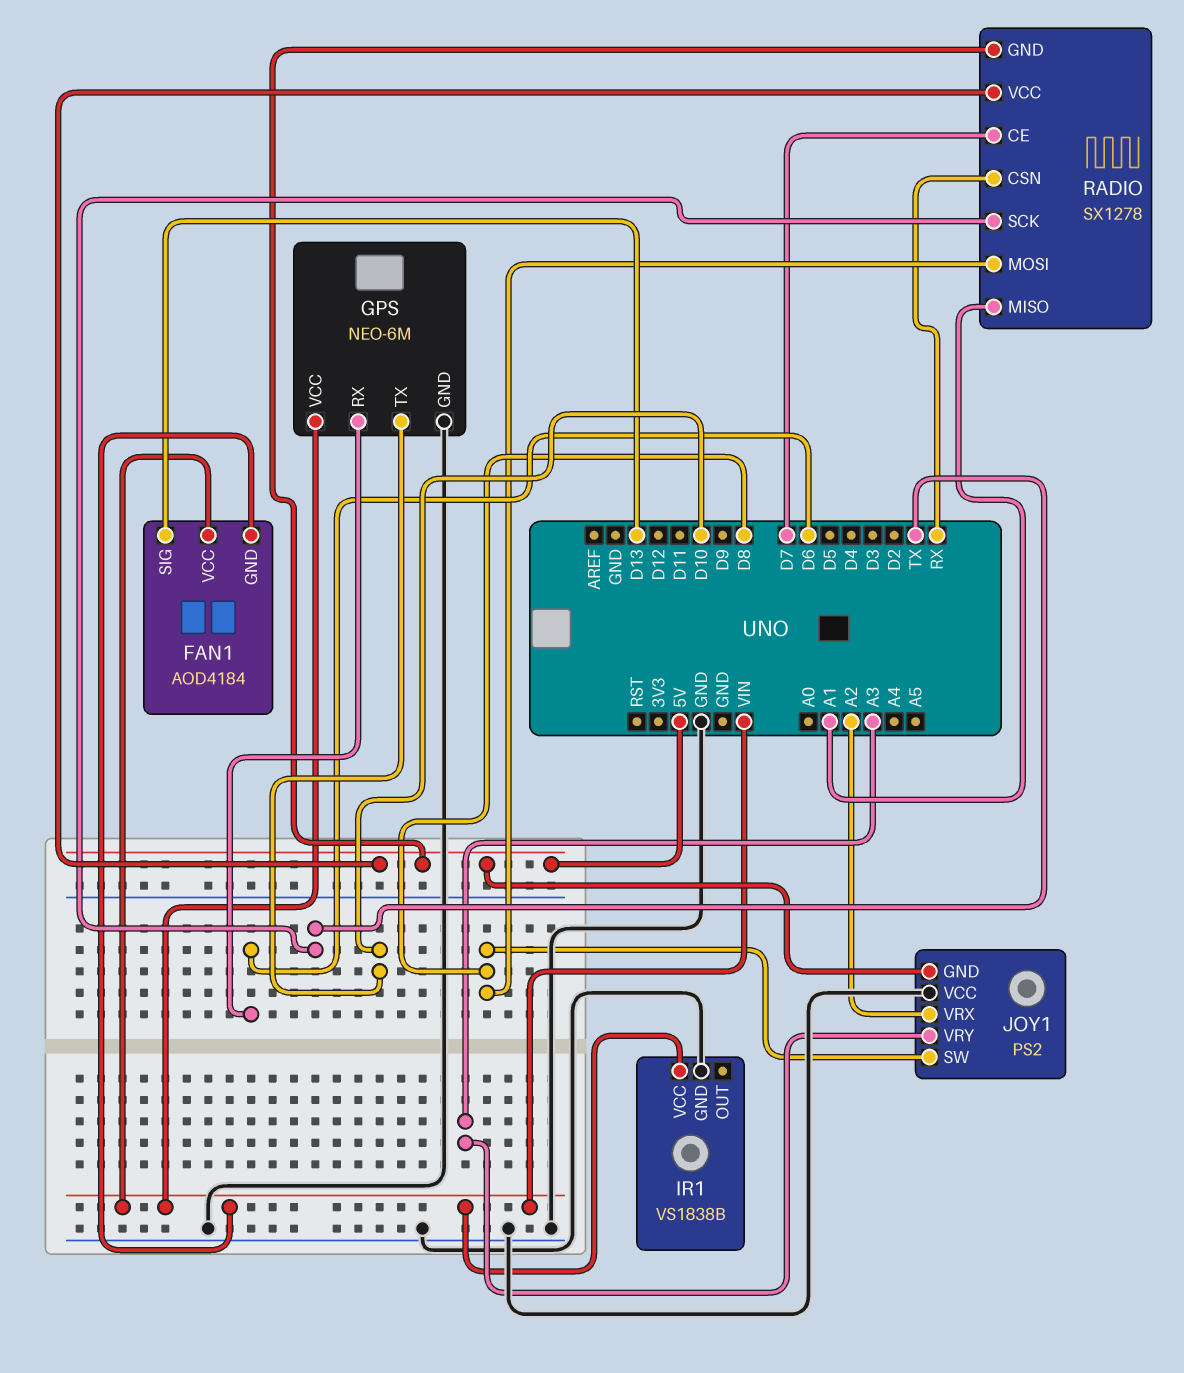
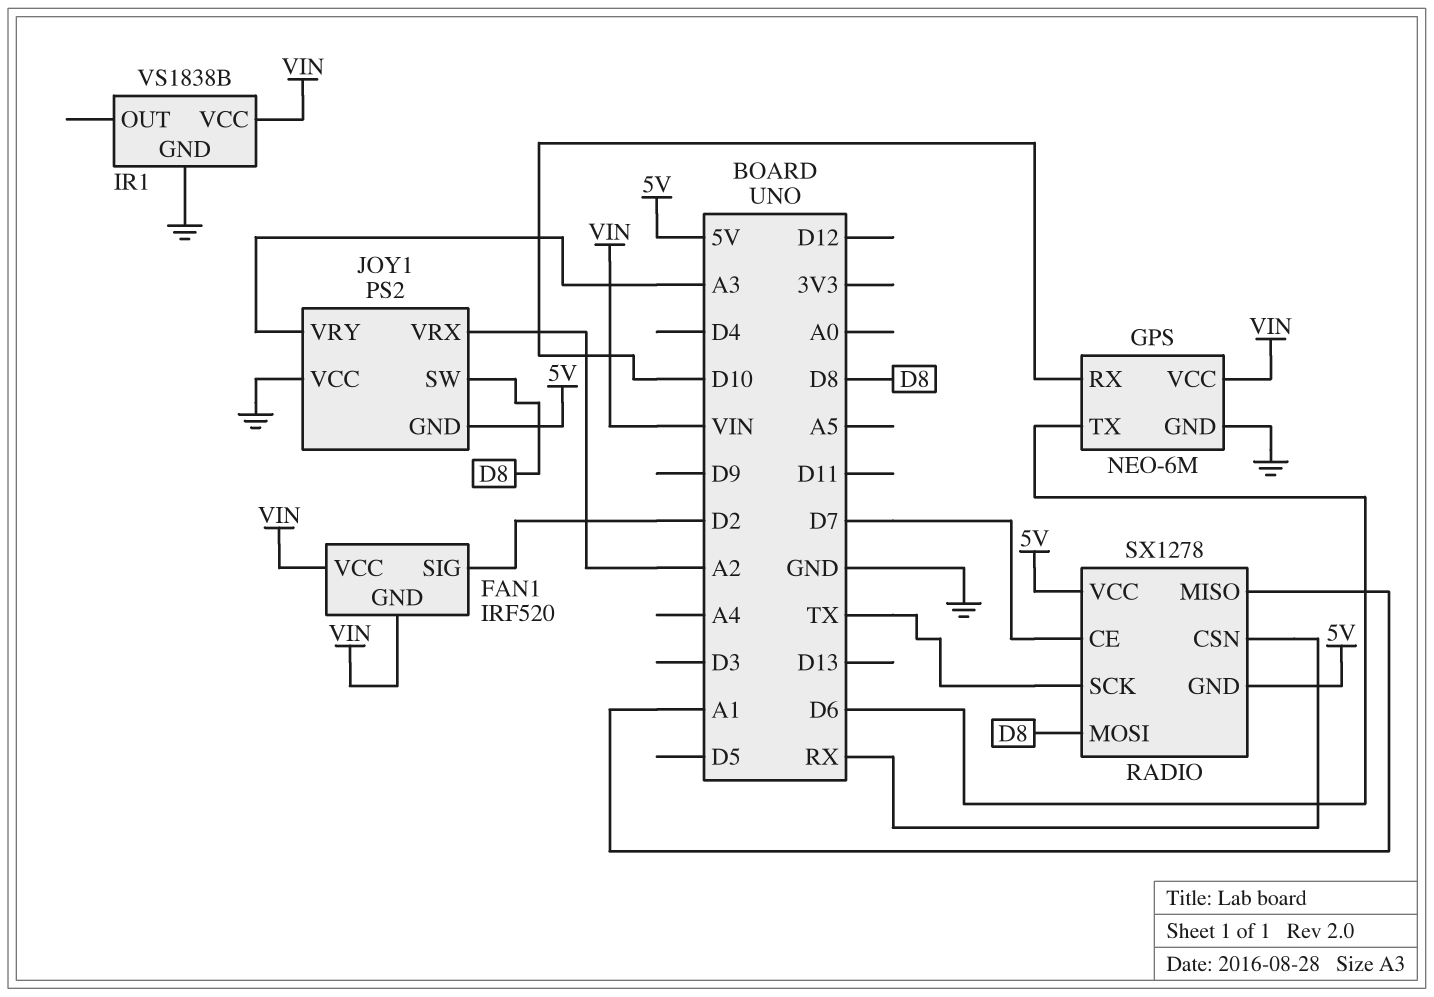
FAN1: AOD4184 -> IRF520
FAN1 pin SIG: D13 -> D2
GPS pin RX: D6 -> D10
GPS pin TX: D10 -> D6

